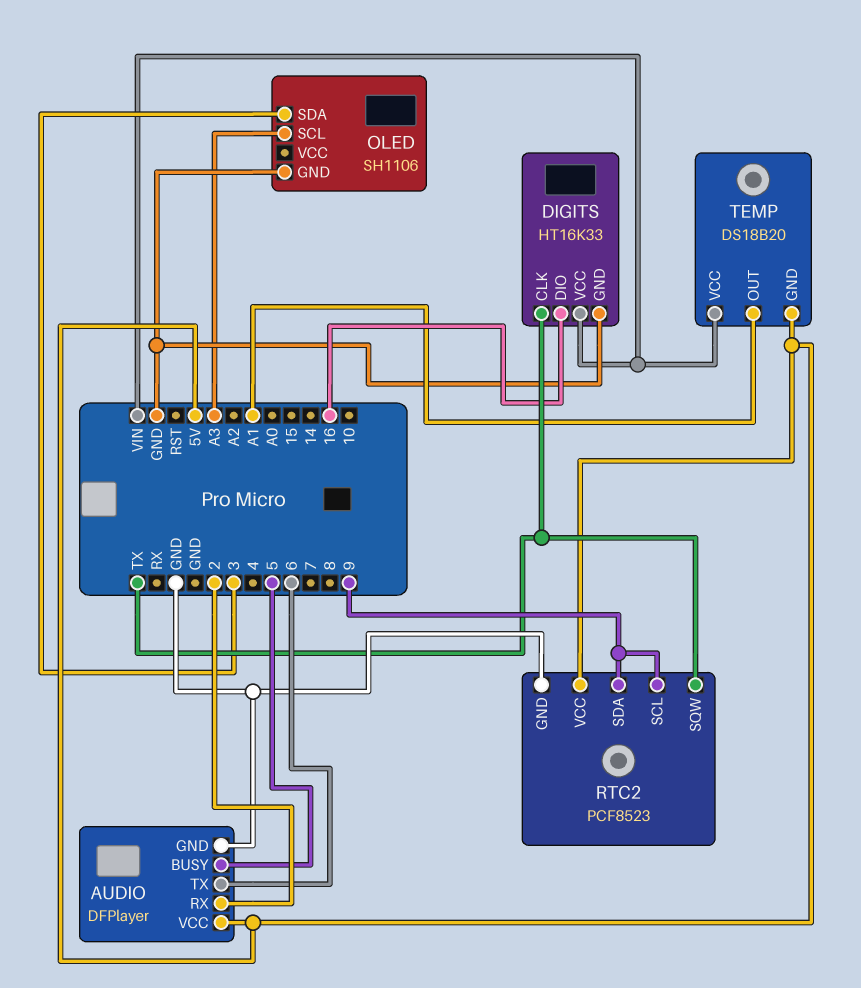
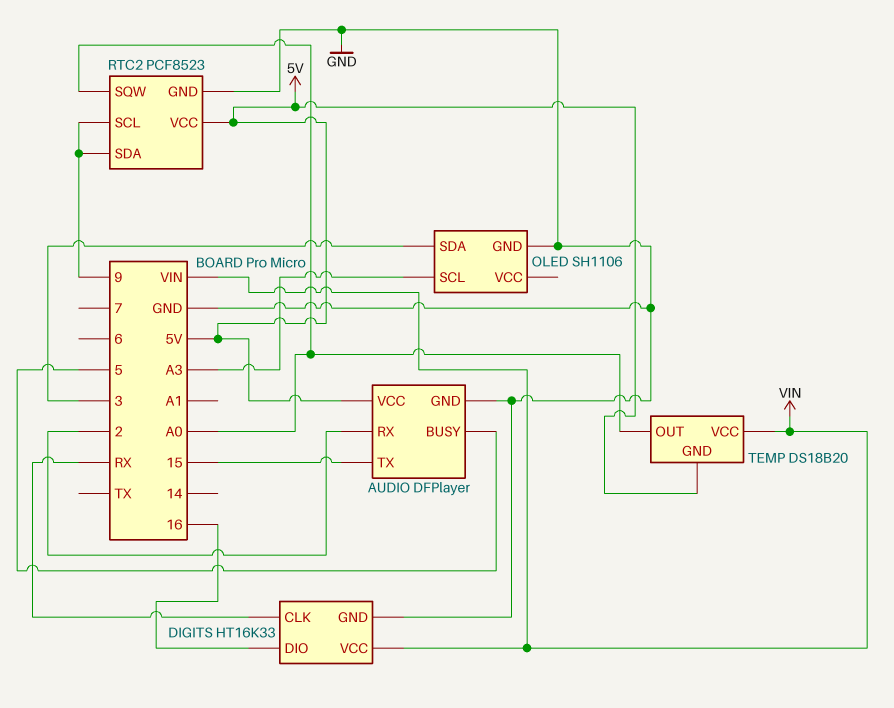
AUDIO pin TX: 6 -> 15
DIGITS pin CLK: TX -> RX
RTC2 pin SQW: TX -> A0
TEMP pin OUT: A1 -> A0

